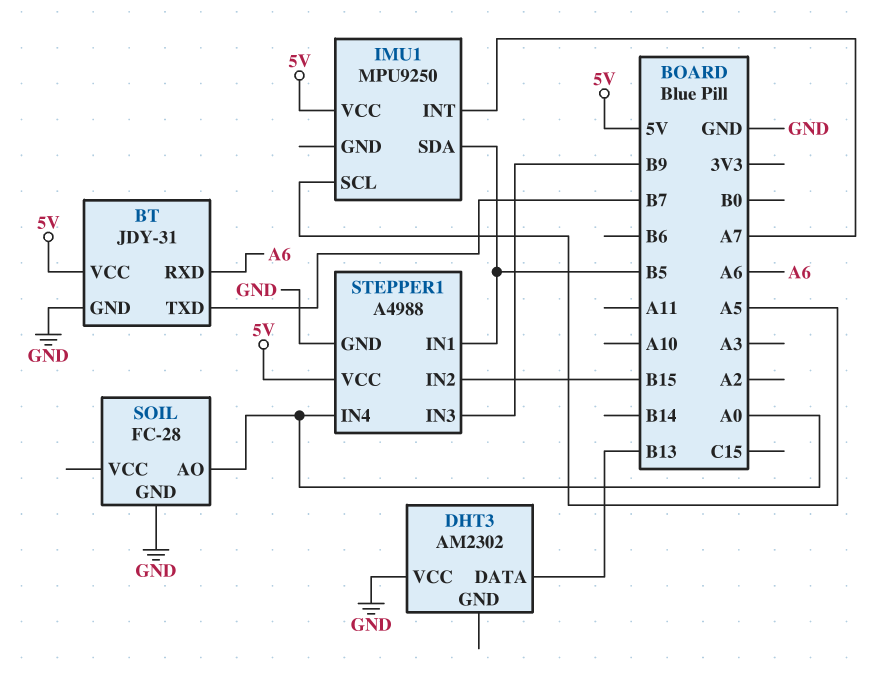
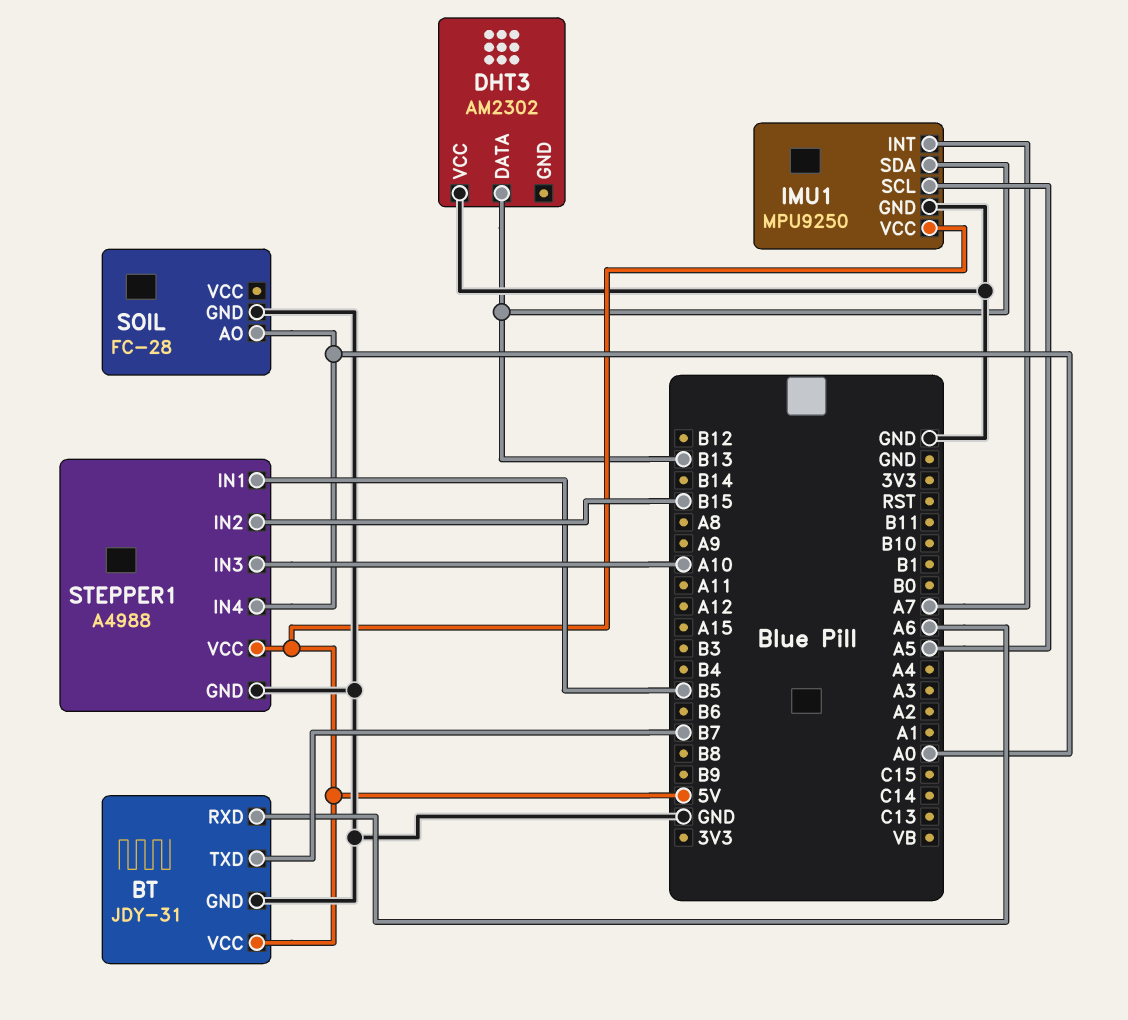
IMU1 pin GND: none -> GND
IMU1 pin SDA: B5 -> B13
STEPPER1 pin IN3: B9 -> A10

